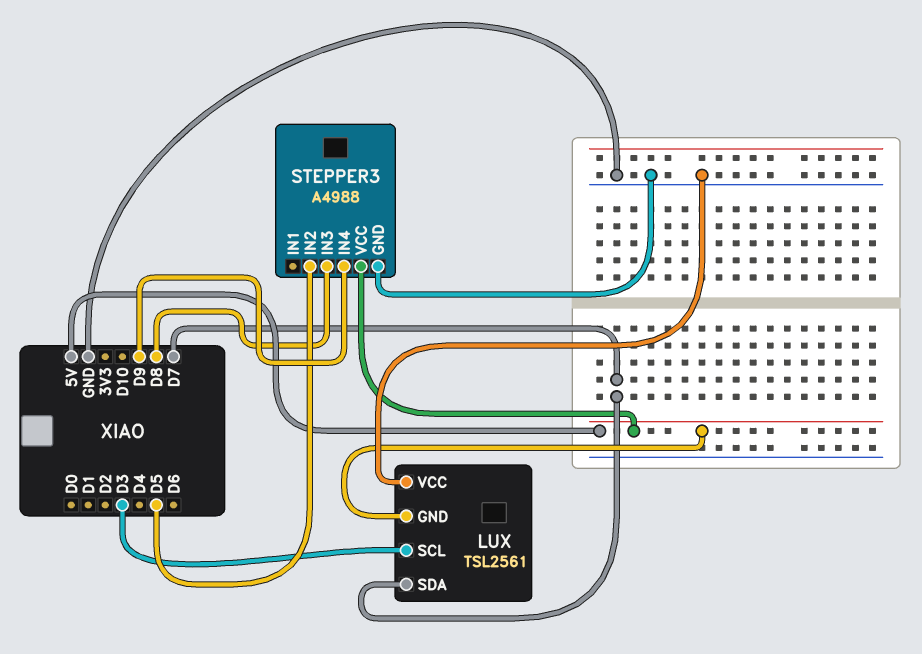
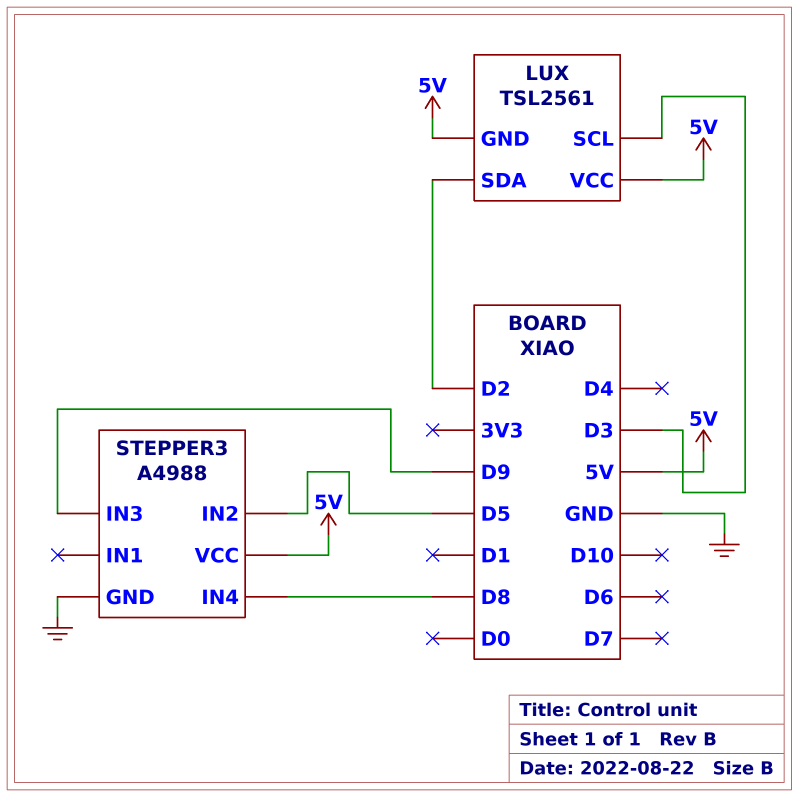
LUX pin SDA: D7 -> D2
LUX pin VCC: GND -> 5V
STEPPER3 pin IN3: D8 -> D9
STEPPER3 pin IN4: D9 -> D8

